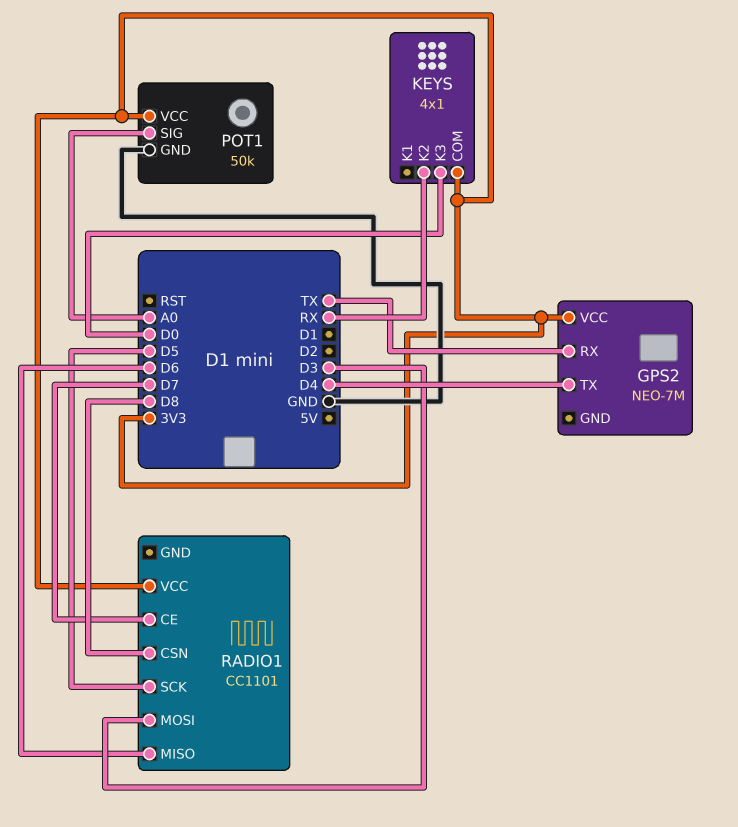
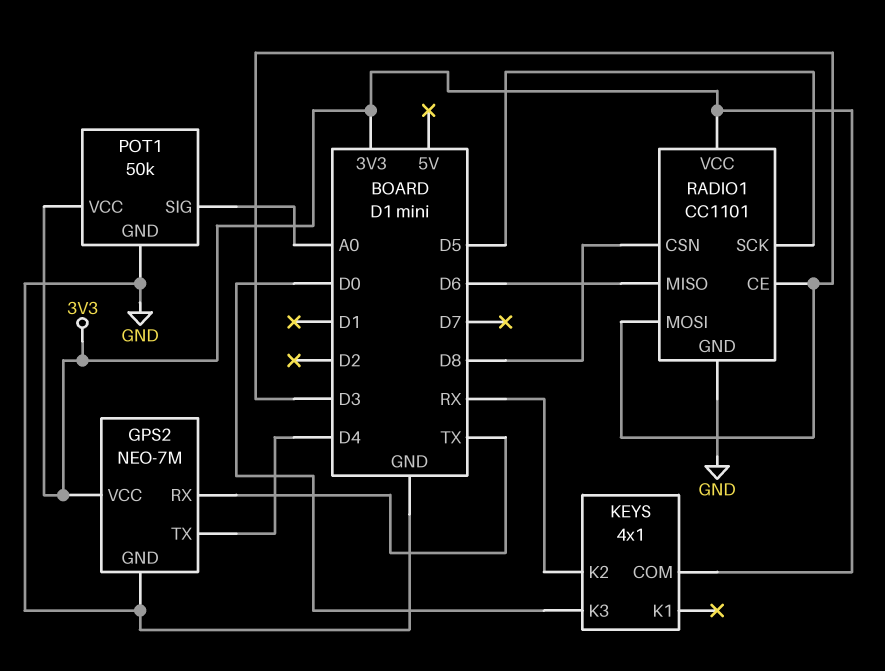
GPS2 pin GND: none -> GND
RADIO1 pin CE: D7 -> D3
RADIO1 pin GND: none -> GND

